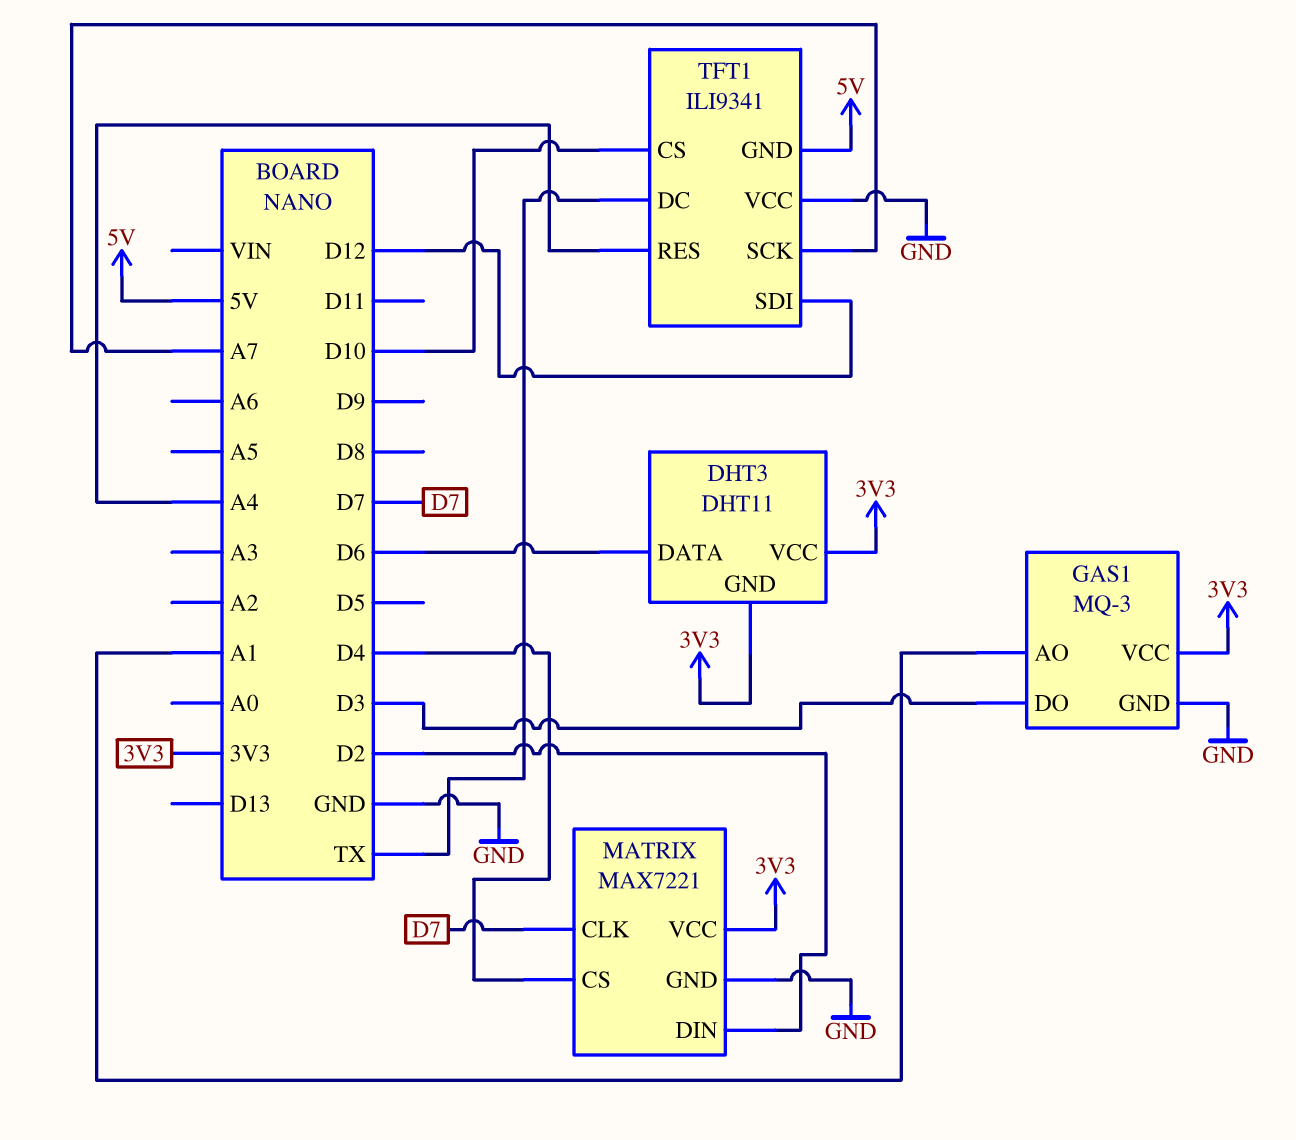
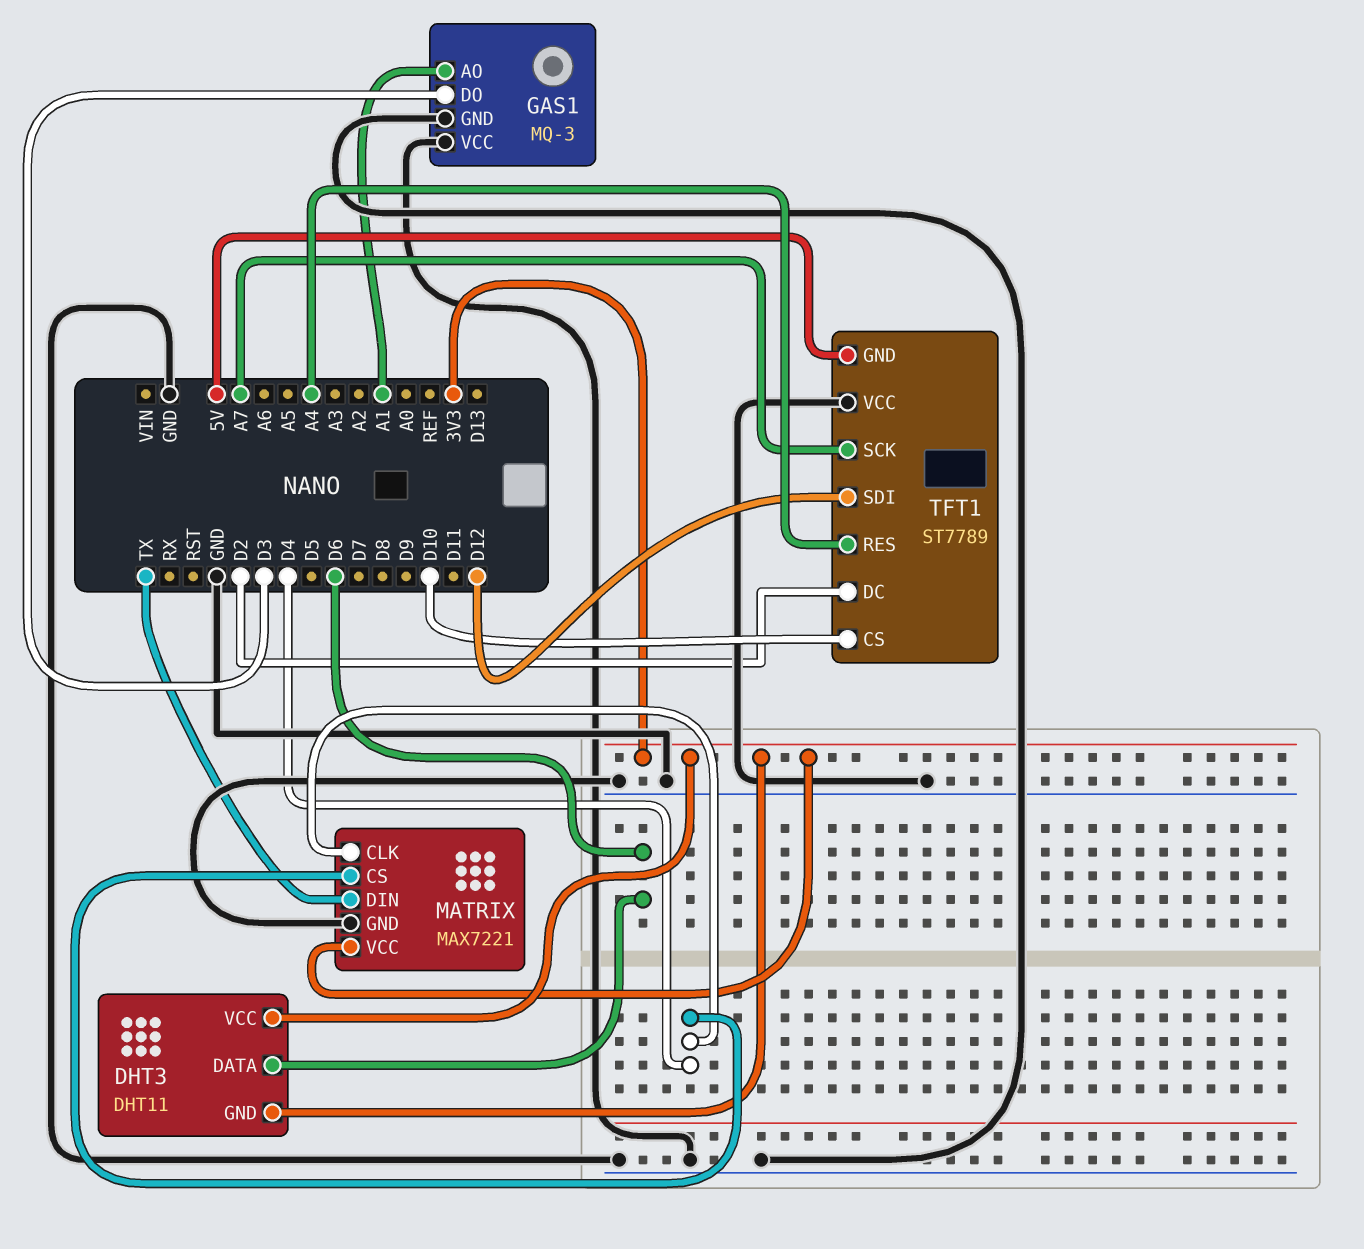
GAS1 pin VCC: 3V3 -> GND
MATRIX pin CLK: D7 -> D4
MATRIX pin DIN: D2 -> TX
TFT1: ILI9341 -> ST7789
TFT1 pin DC: TX -> D2

